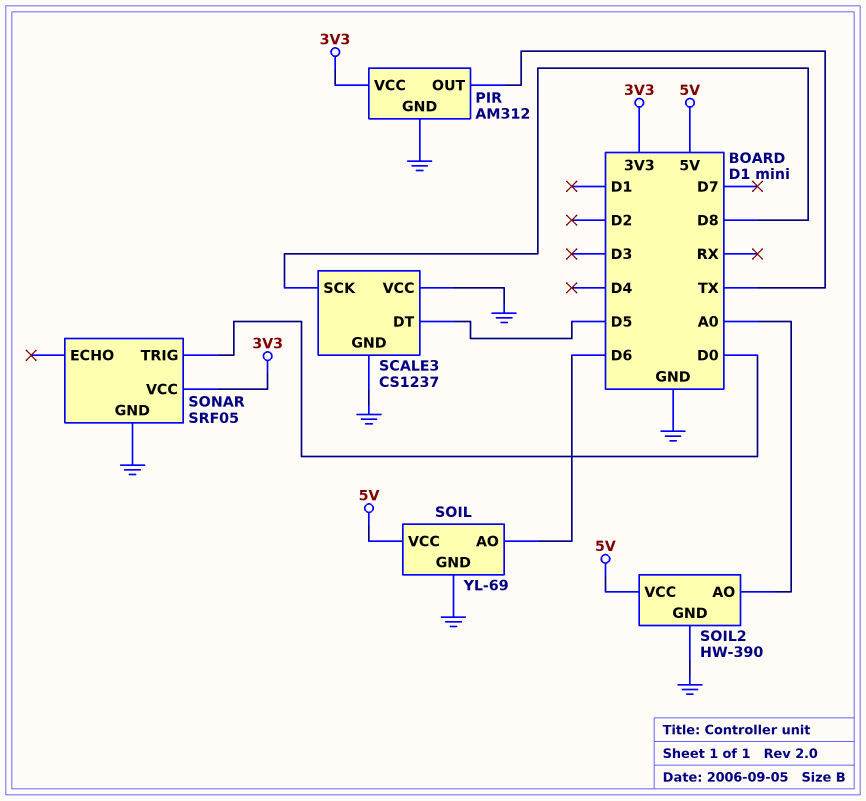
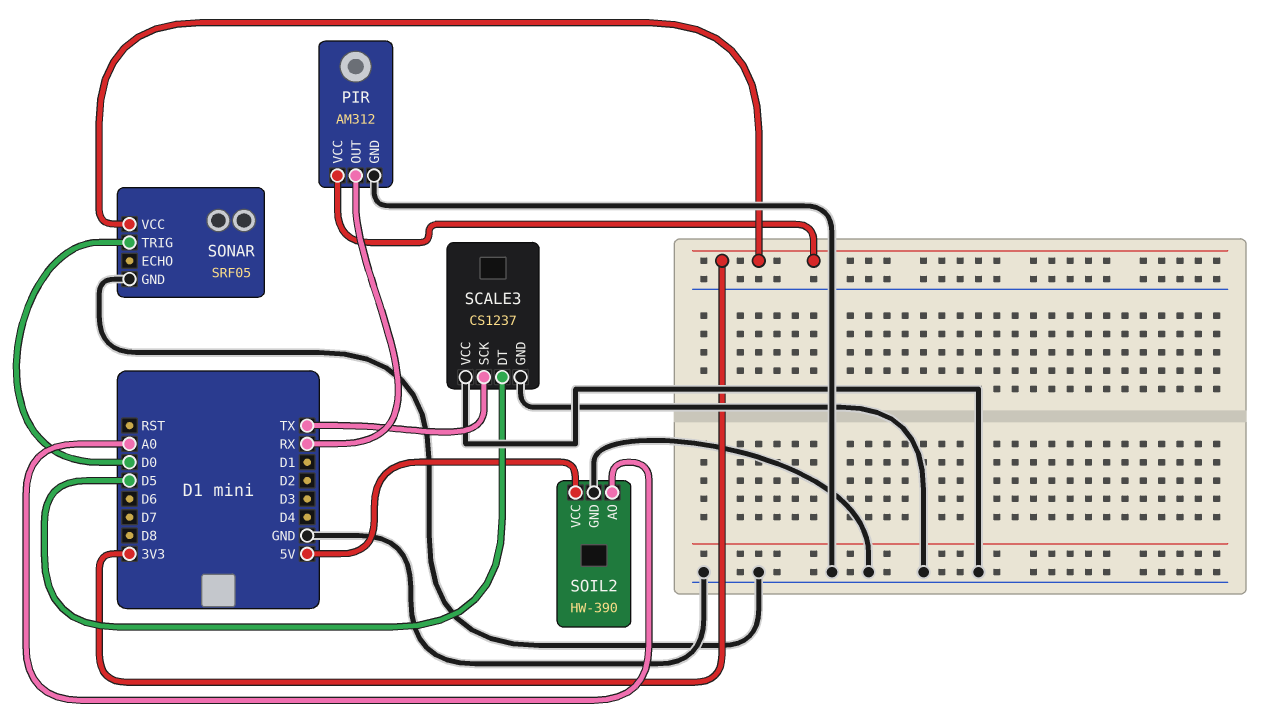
PIR pin OUT: TX -> RX
SCALE3 pin SCK: D8 -> TX
SOIL: YL-69 -> none
SOIL pin AO: D6 -> none
SOIL pin GND: GND -> none
SOIL pin VCC: 5V -> none

